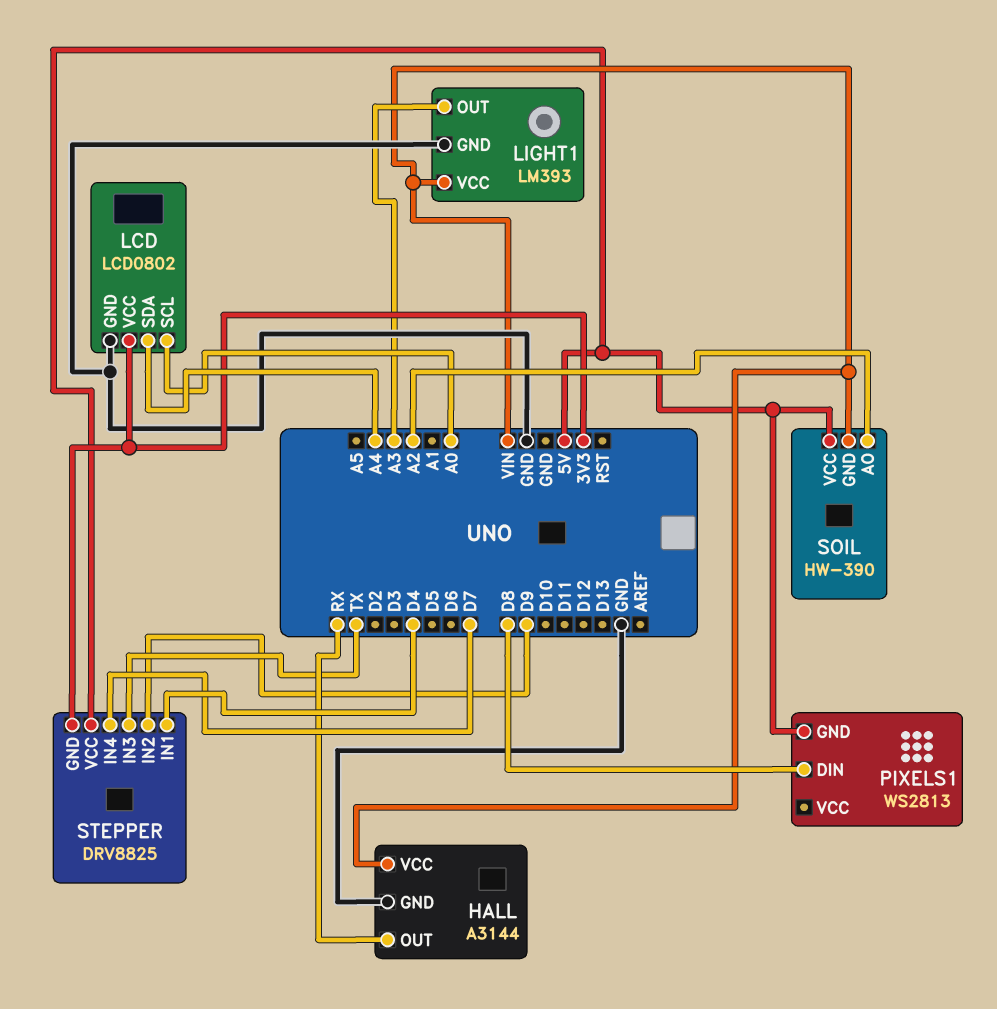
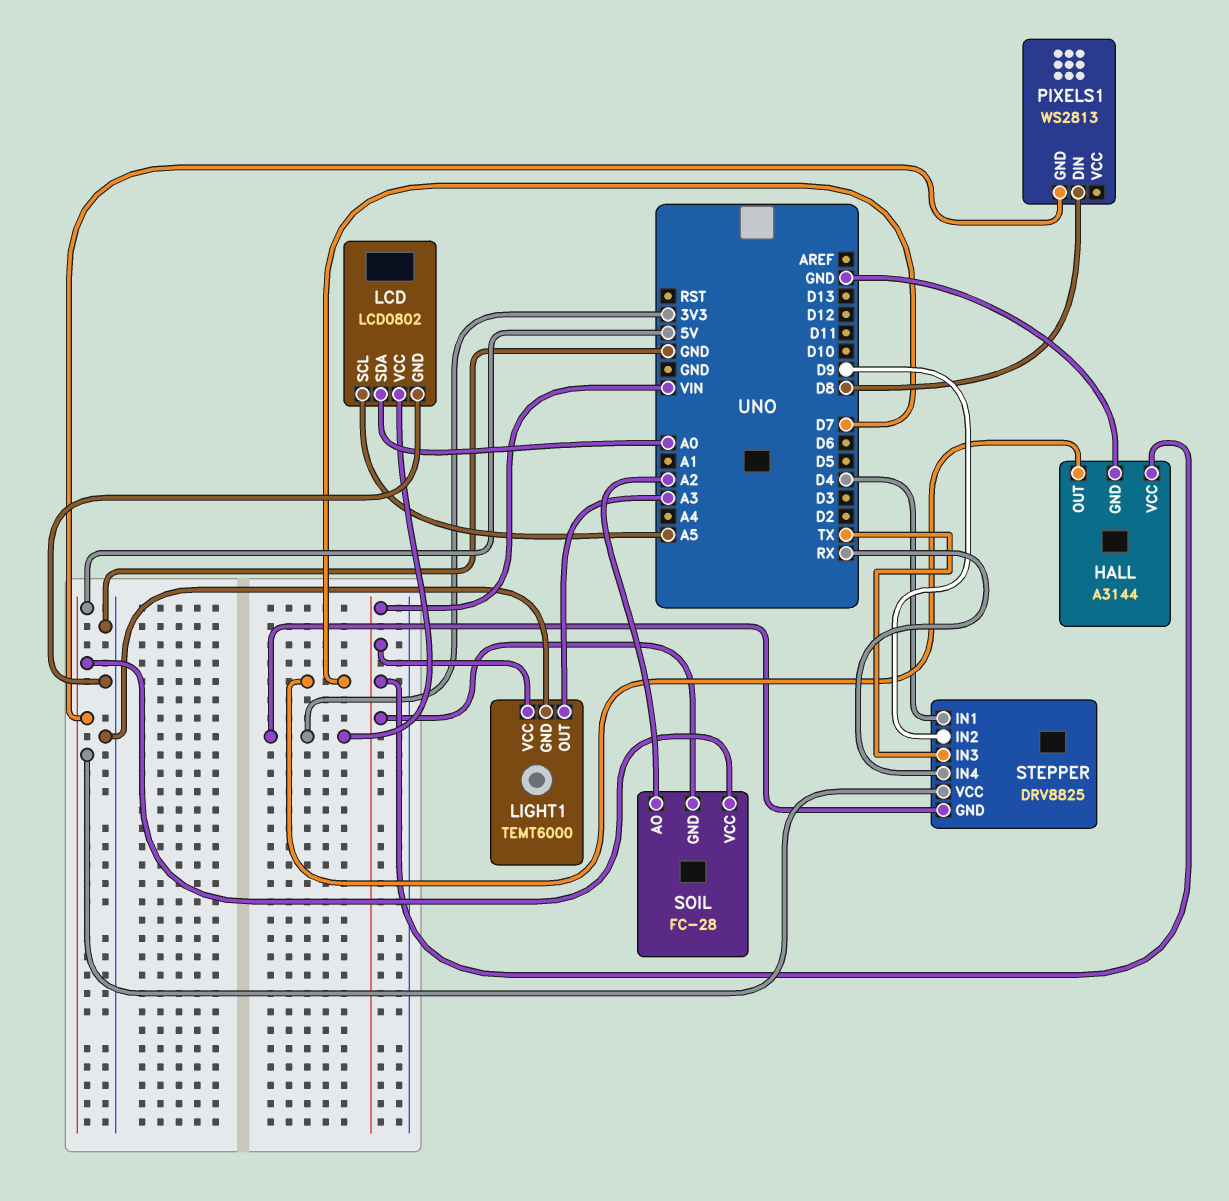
HALL pin OUT: RX -> D7
LCD pin SCL: A0 -> A5
LCD pin SDA: A4 -> A0
LIGHT1: LM393 -> TEMT6000
SOIL: HW-390 -> FC-28
STEPPER pin IN4: D7 -> RX

